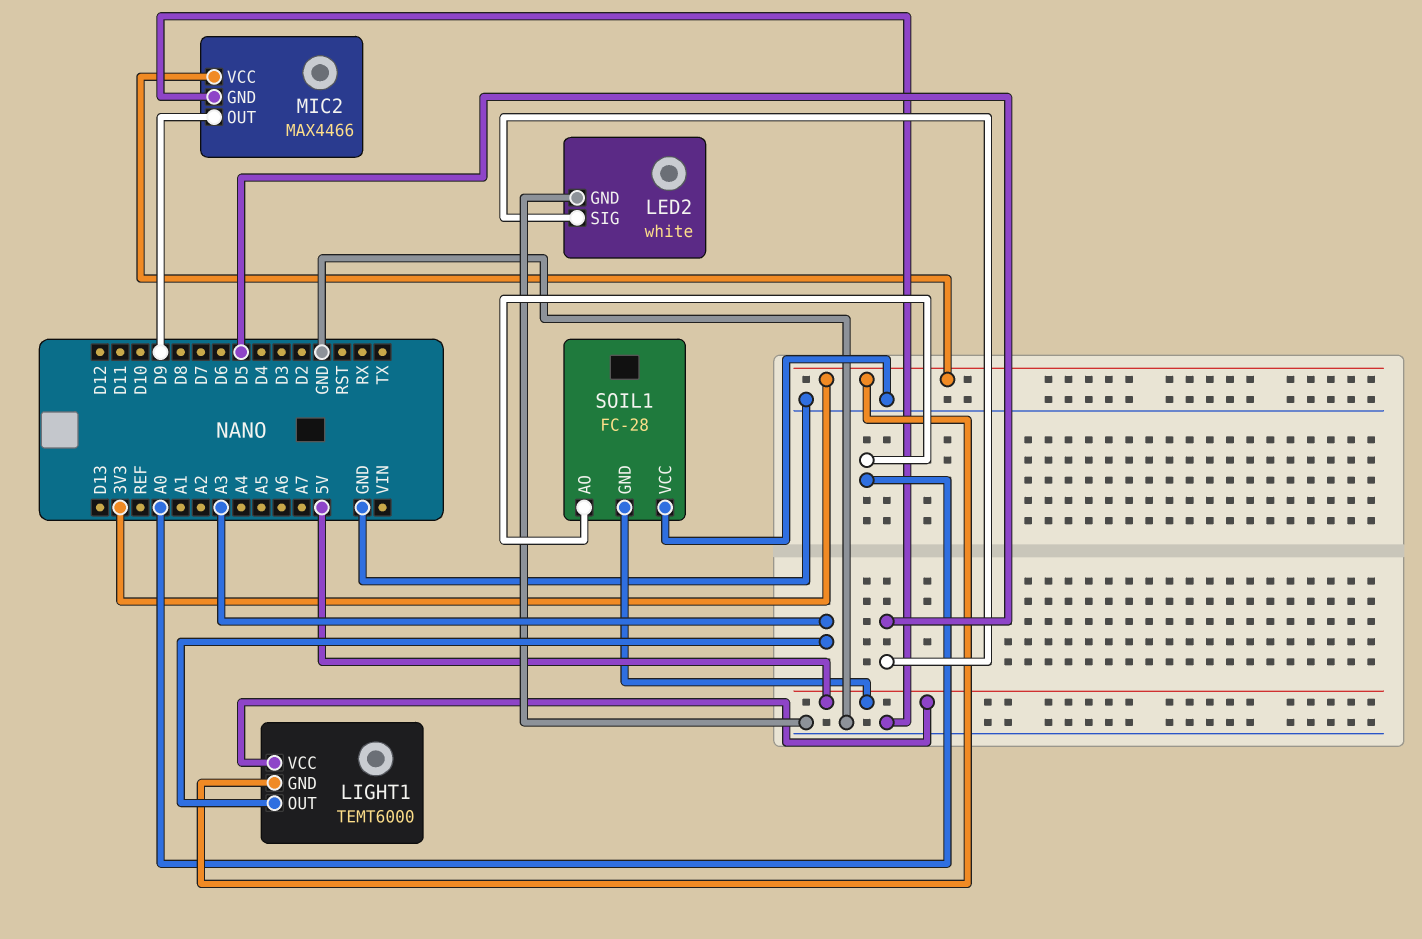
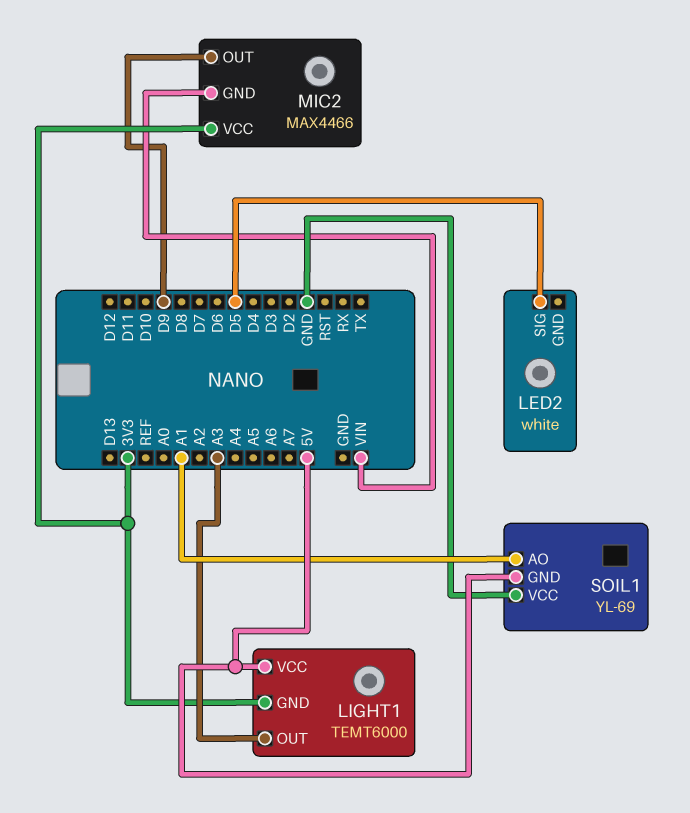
LED2 pin GND: GND -> none
MIC2 pin GND: GND -> VIN
SOIL1: FC-28 -> YL-69
SOIL1 pin AO: A0 -> A1

